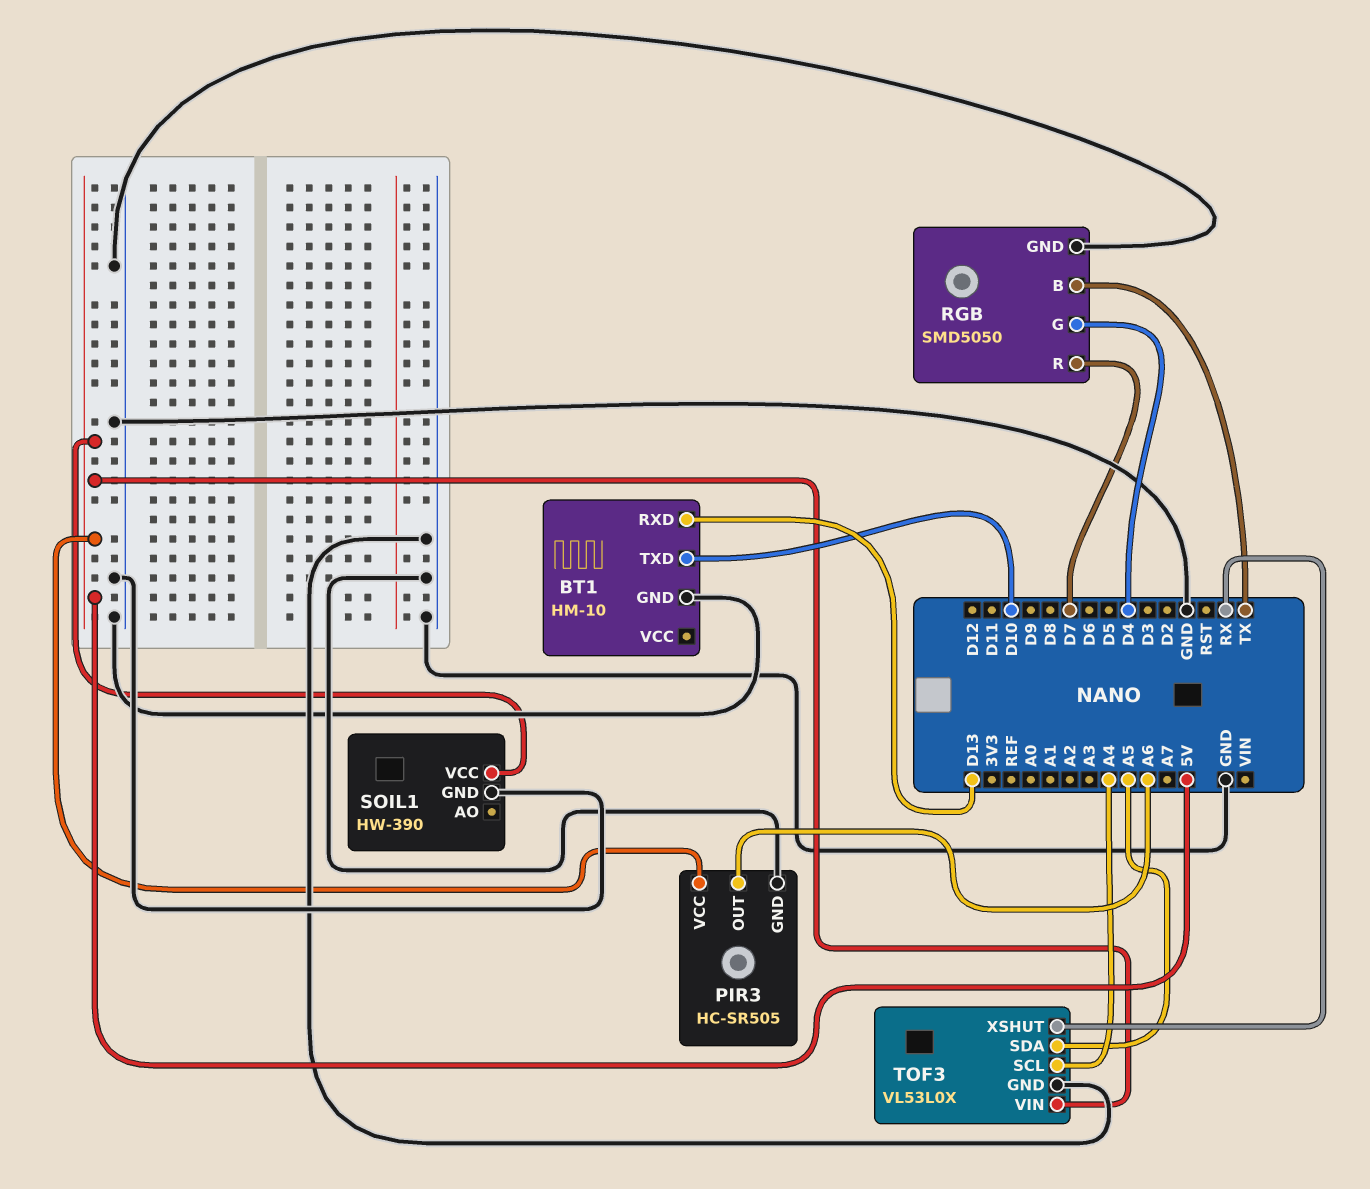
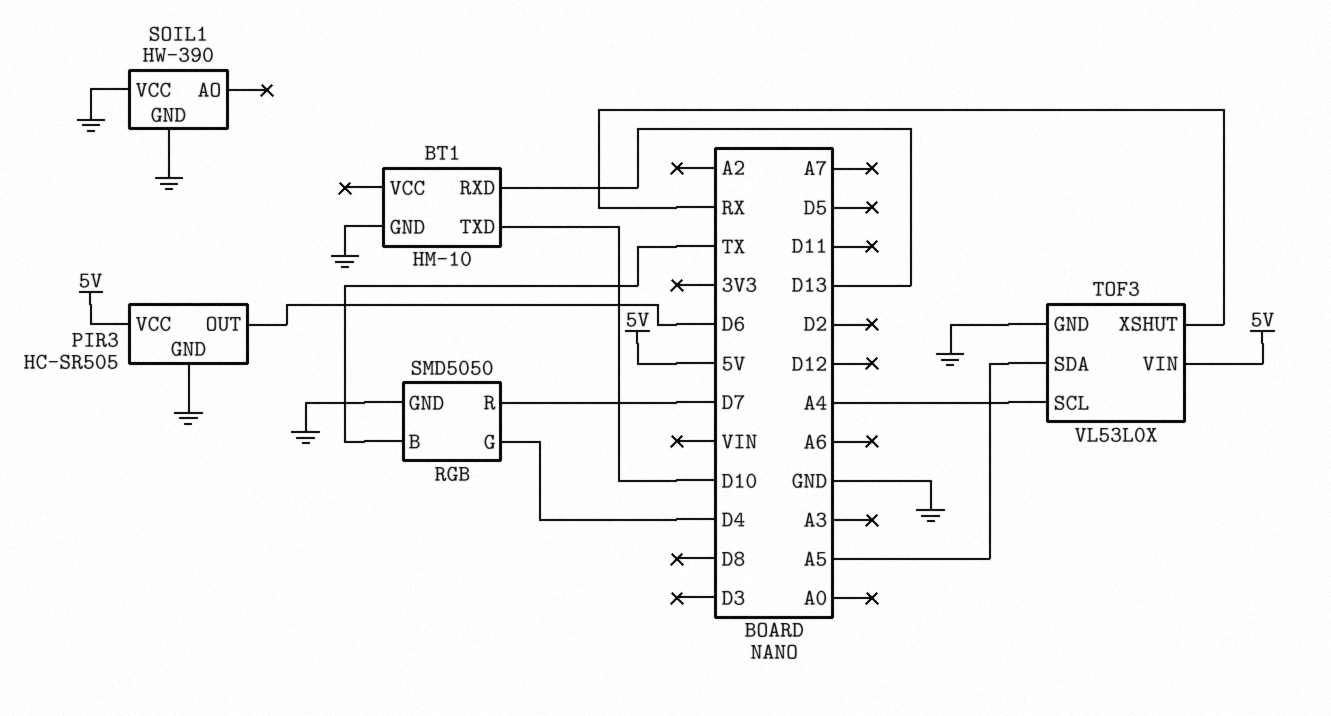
PIR3 pin OUT: A6 -> D6
SOIL1 pin VCC: 5V -> GND

